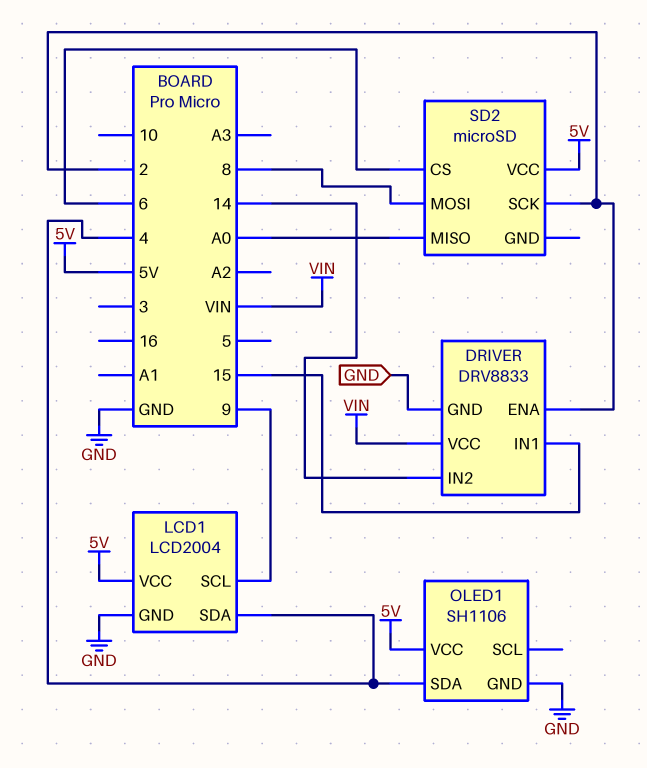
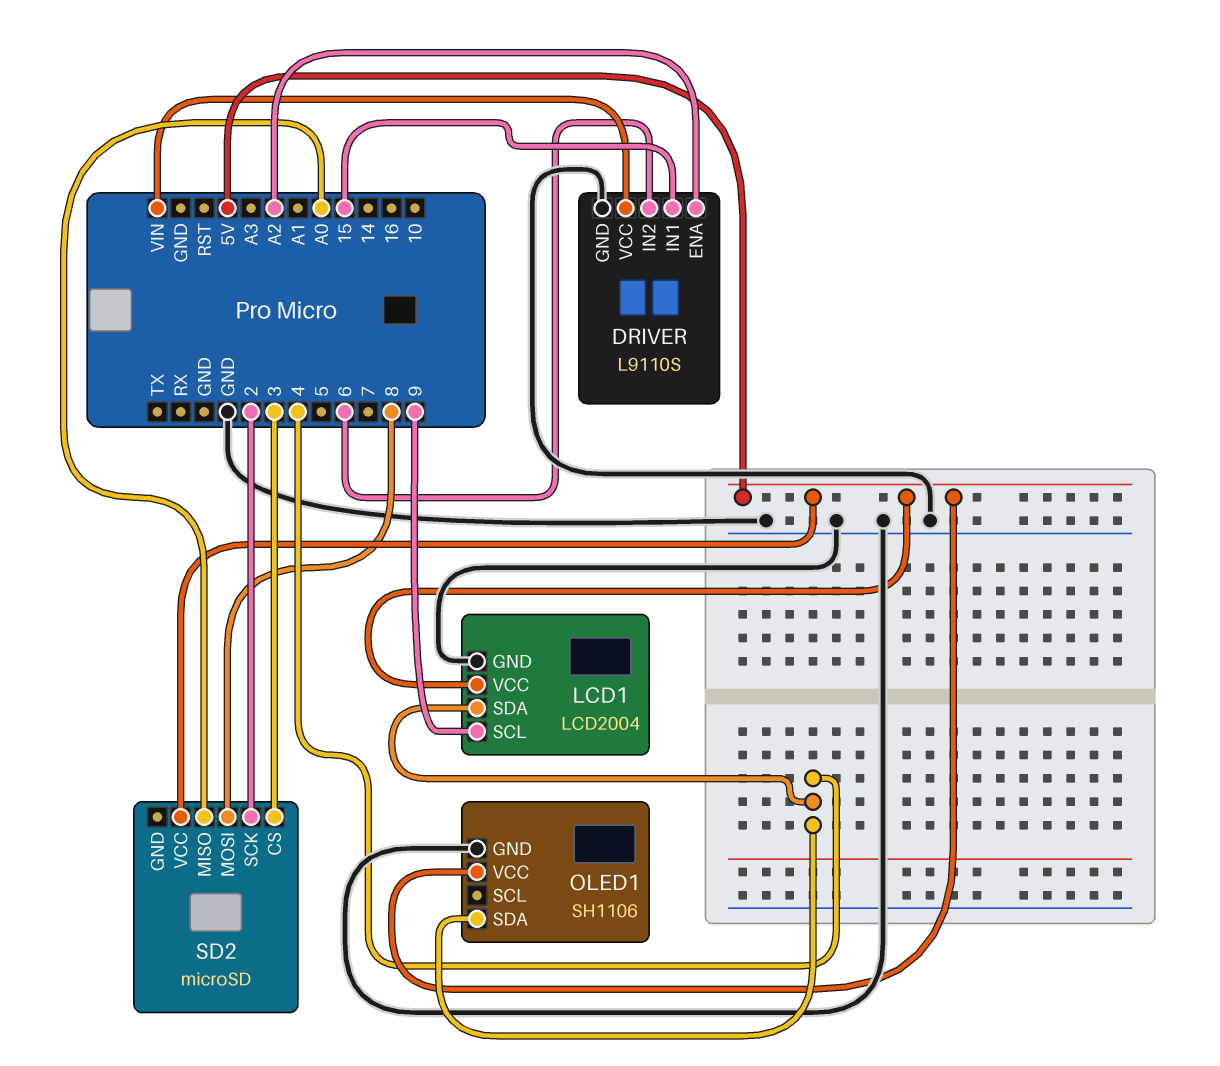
DRIVER: DRV8833 -> L9110S
DRIVER pin ENA: 2 -> A2
DRIVER pin IN2: 14 -> 6
SD2 pin CS: 6 -> 3

